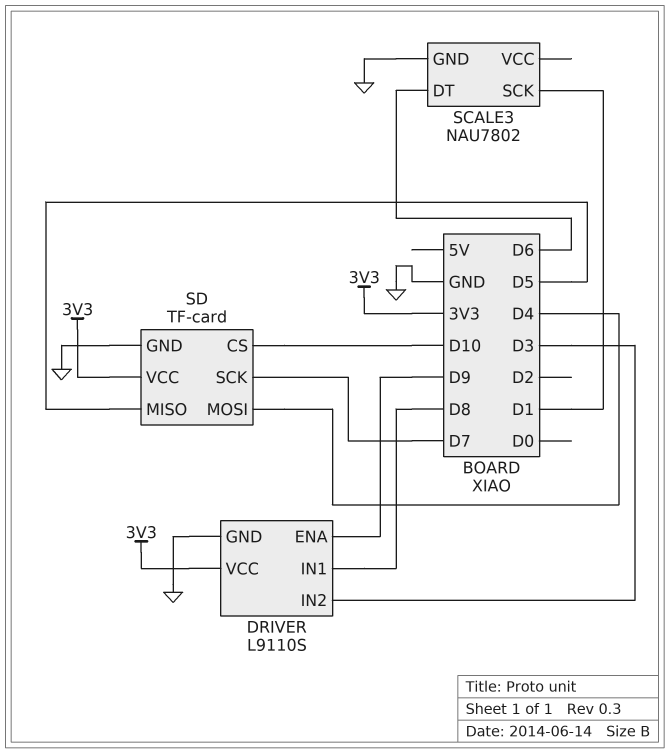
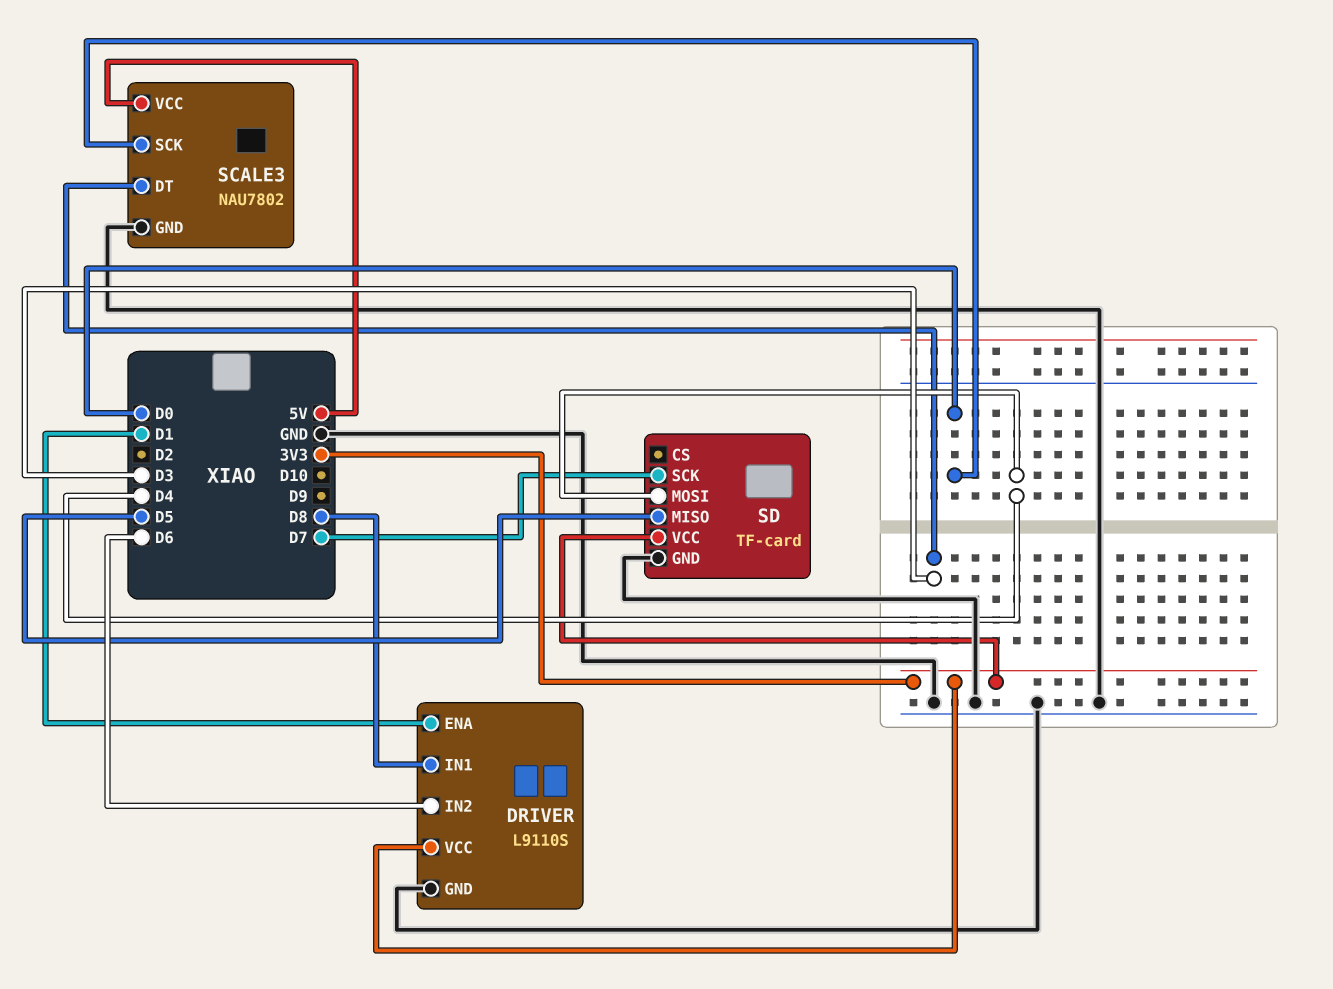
DRIVER pin ENA: D9 -> D1
DRIVER pin IN2: D3 -> D6
SCALE3 pin DT: D6 -> D3
SCALE3 pin SCK: D1 -> D0
SCALE3 pin VCC: none -> 5V
SD pin CS: D10 -> none

